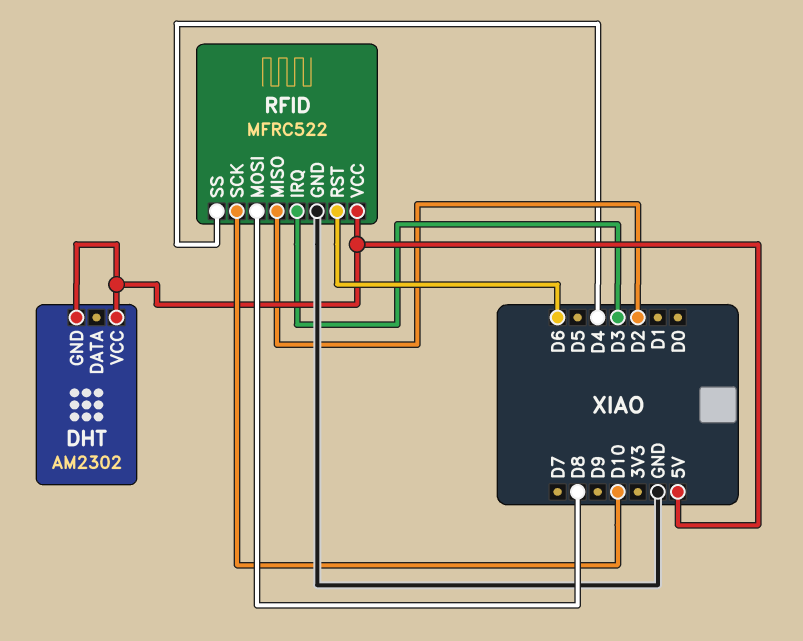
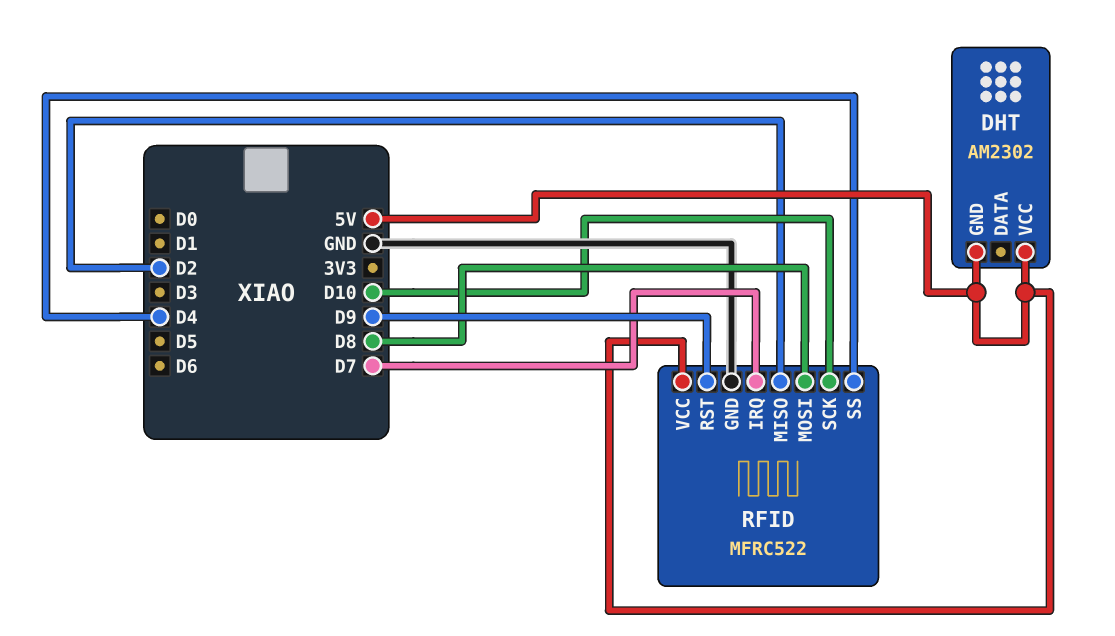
RFID pin IRQ: D3 -> D7
RFID pin RST: D6 -> D9

